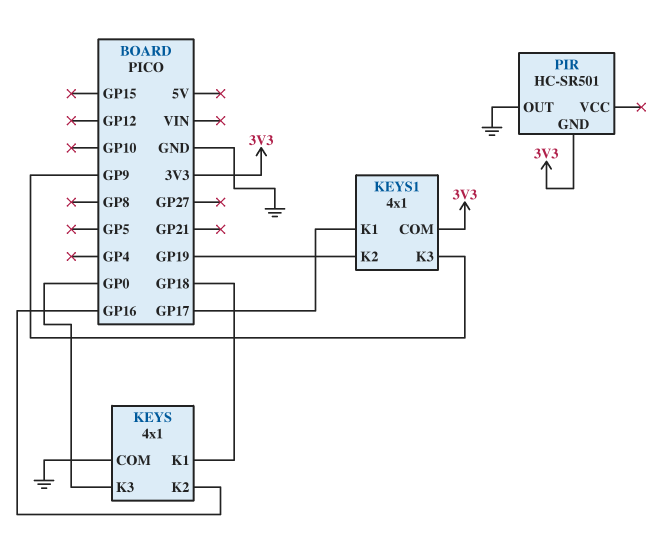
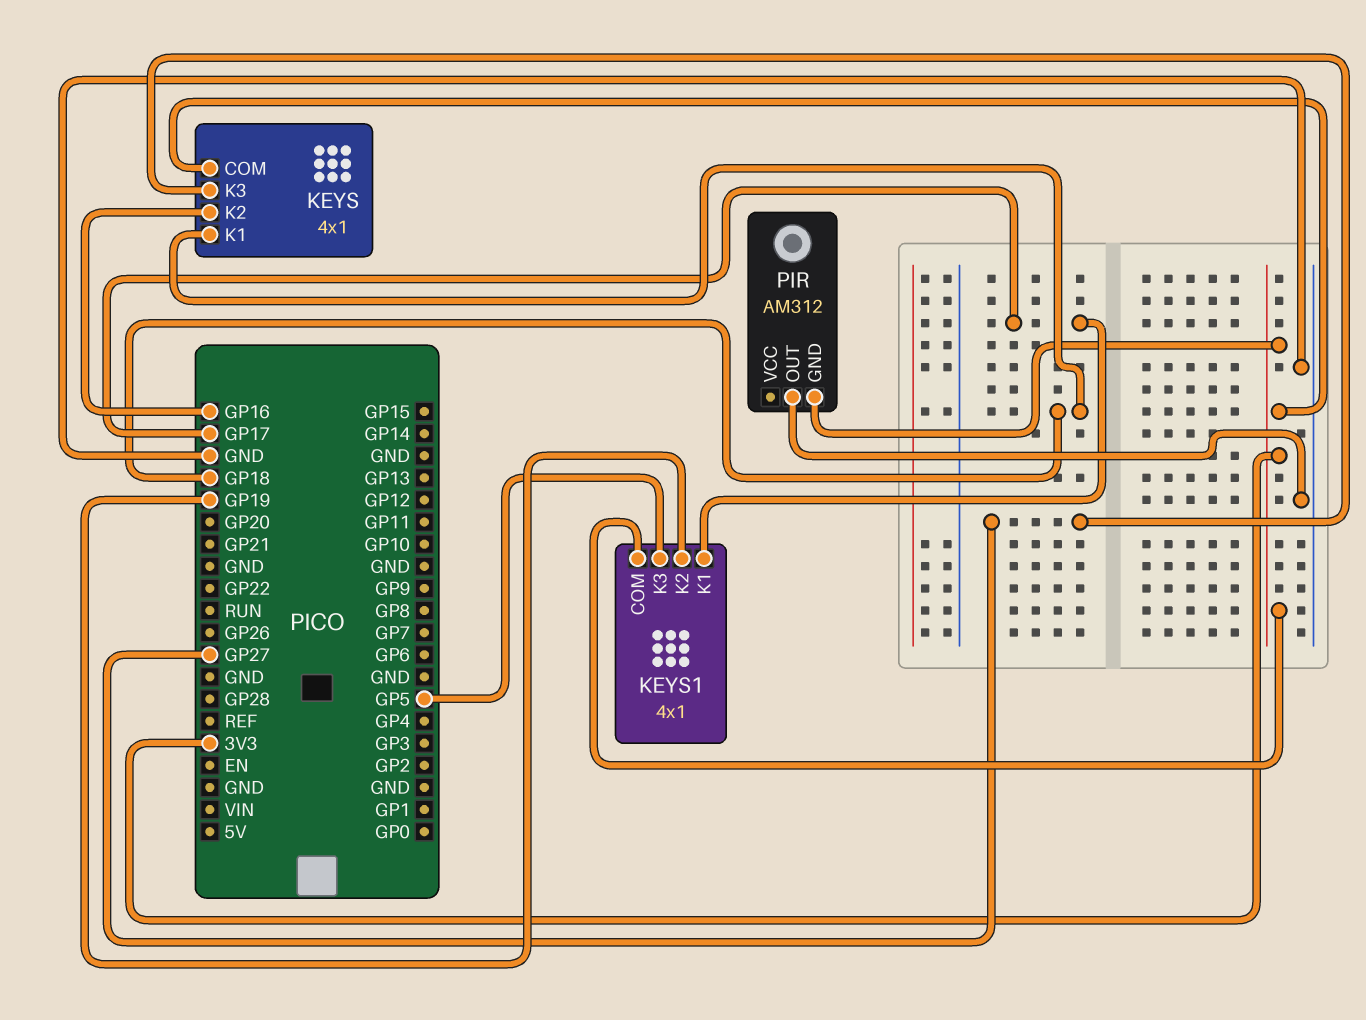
KEYS pin COM: GND -> 3V3
KEYS pin K3: GP0 -> GP27
KEYS1 pin K3: GP9 -> GP5
PIR: HC-SR501 -> AM312

